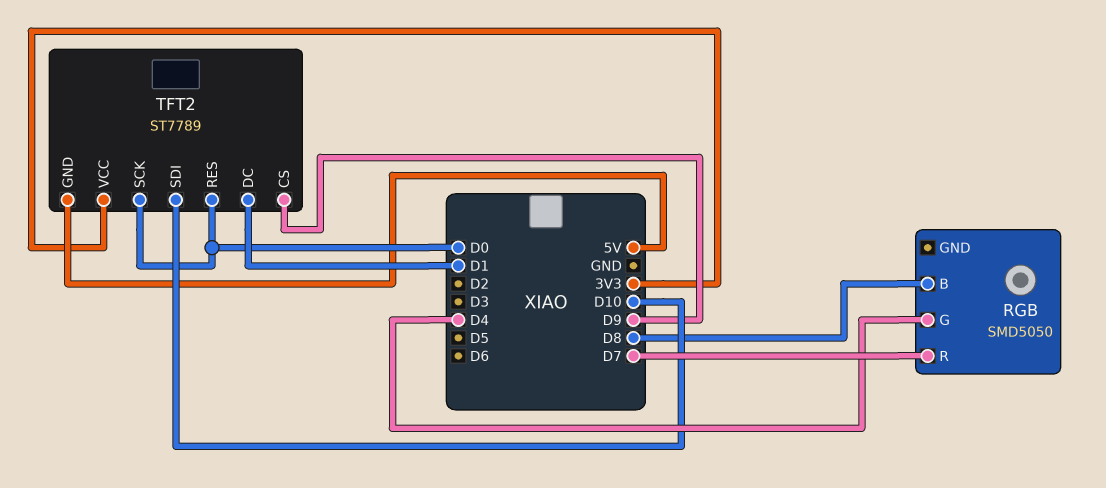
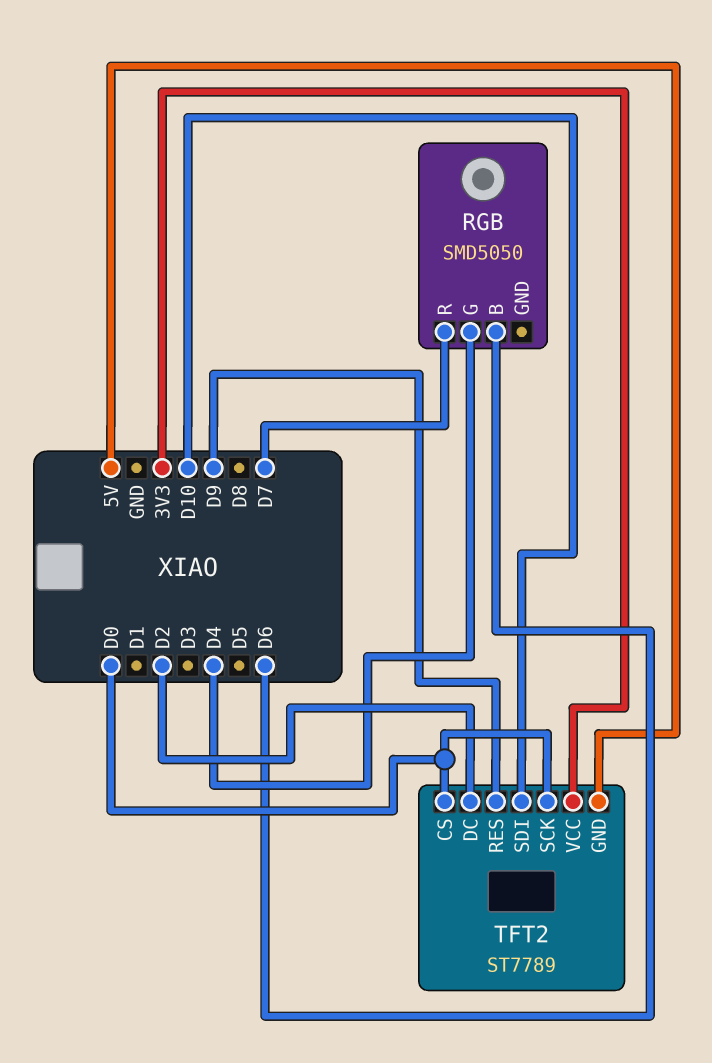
RGB pin B: D8 -> D6
TFT2 pin CS: D9 -> D0
TFT2 pin DC: D1 -> D2
TFT2 pin RES: D0 -> D9

